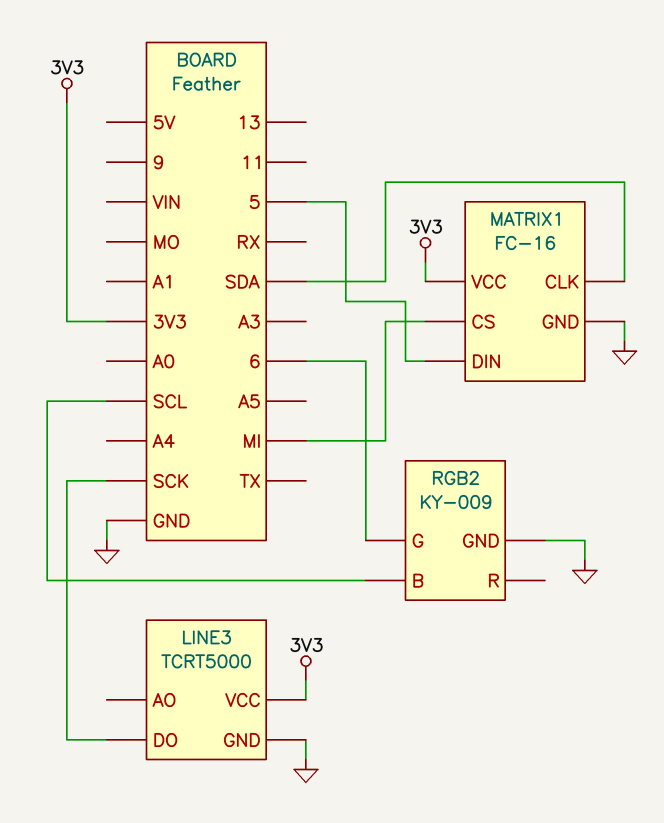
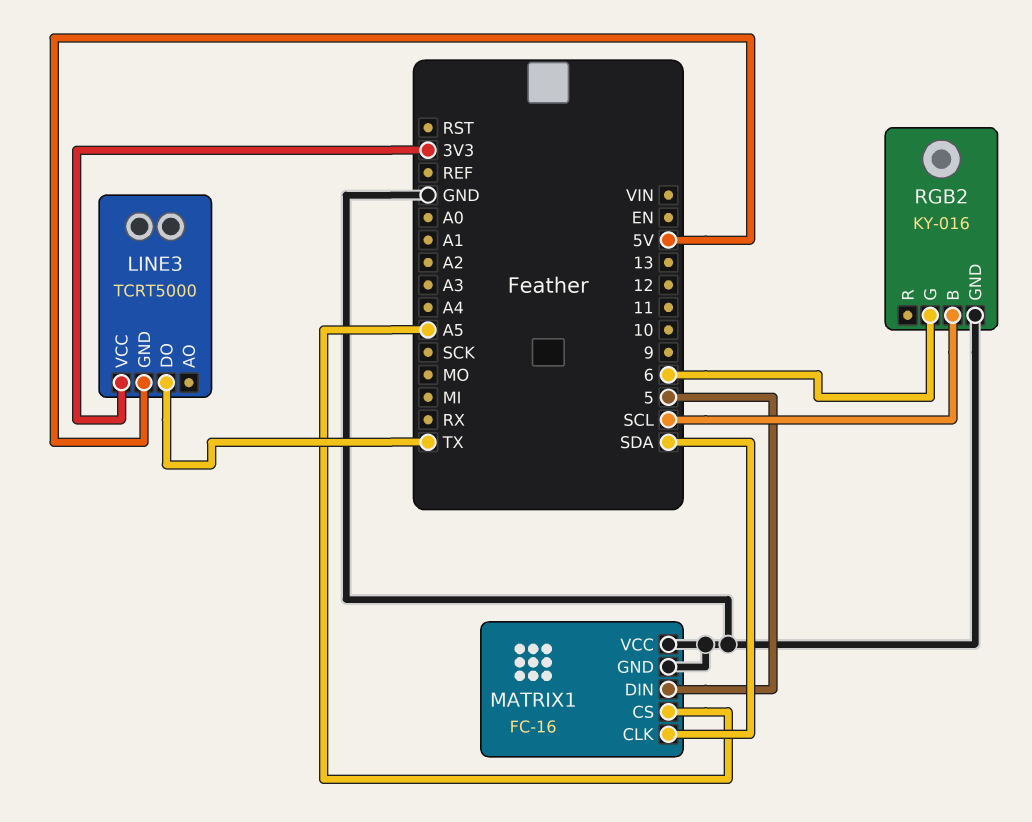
LINE3 pin DO: SCK -> TX
LINE3 pin GND: GND -> 5V
MATRIX1 pin CS: MI -> A5
MATRIX1 pin VCC: 3V3 -> GND
RGB2: KY-009 -> KY-016

